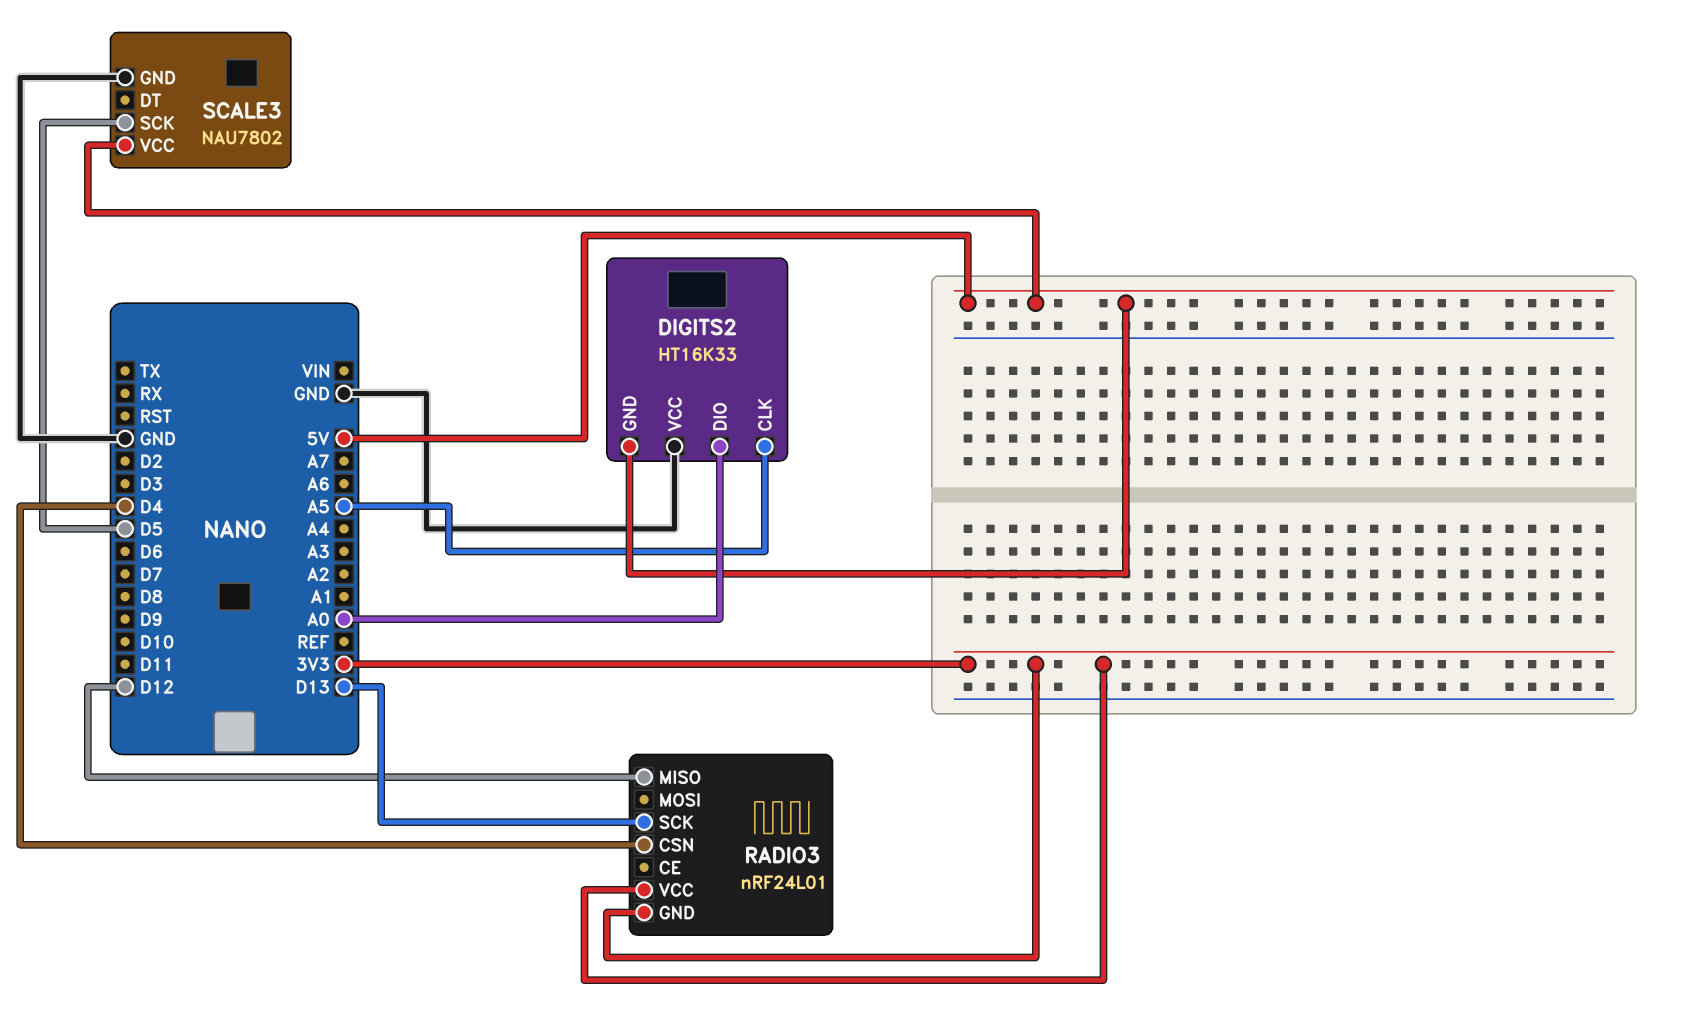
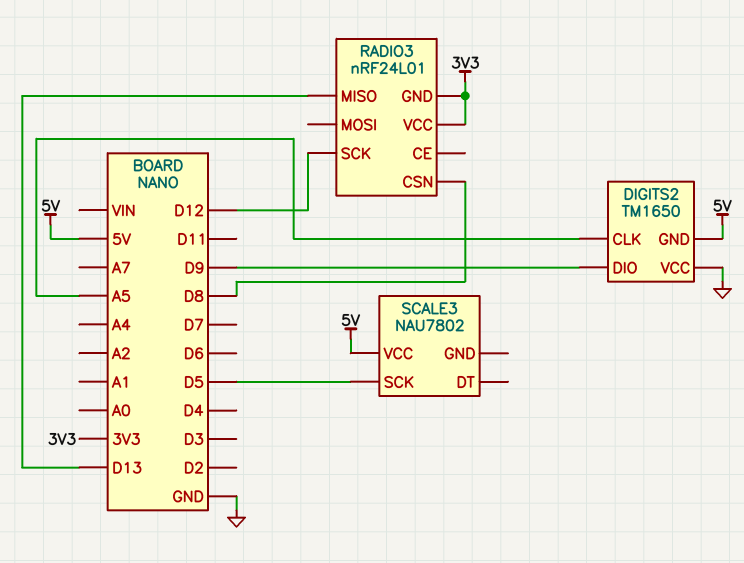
DIGITS2: HT16K33 -> TM1650
DIGITS2 pin DIO: A0 -> D9
RADIO3 pin CSN: D4 -> D8
RADIO3 pin MISO: D12 -> D13
RADIO3 pin SCK: D13 -> D12
SCALE3 pin GND: GND -> none

